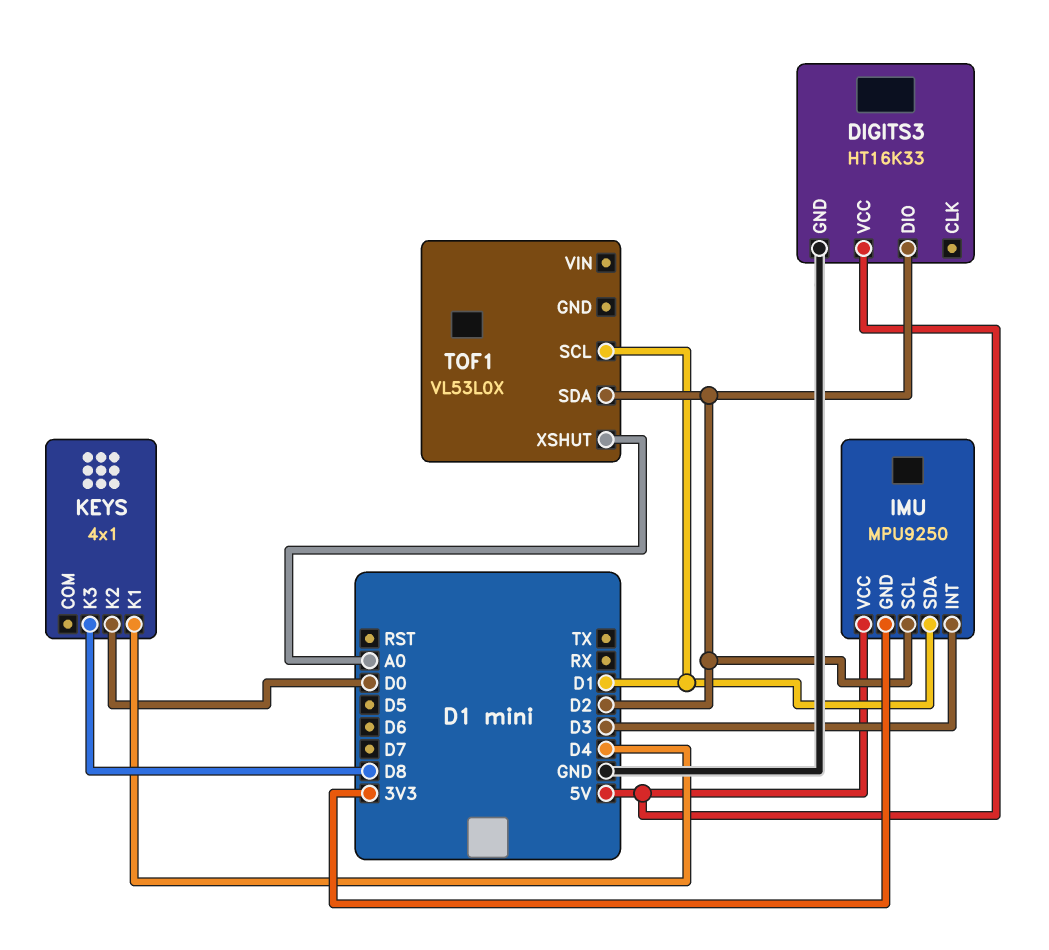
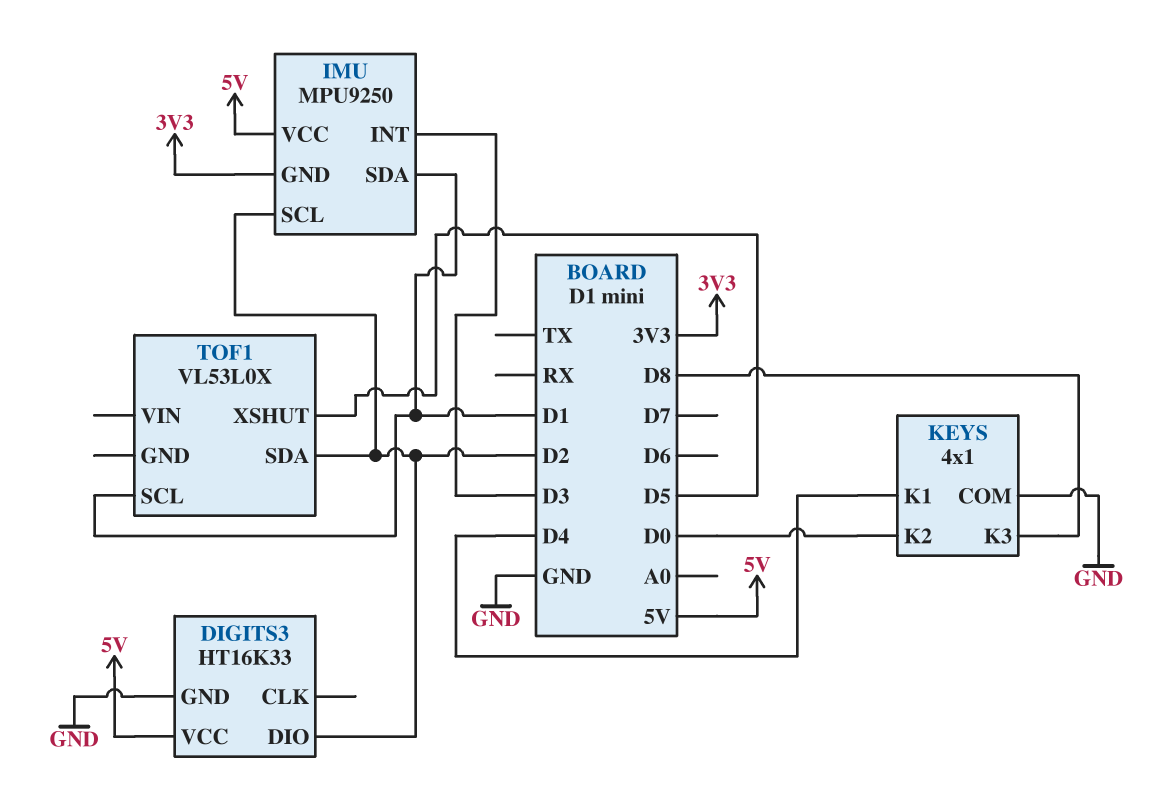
KEYS pin COM: none -> GND
TOF1 pin XSHUT: A0 -> D5

